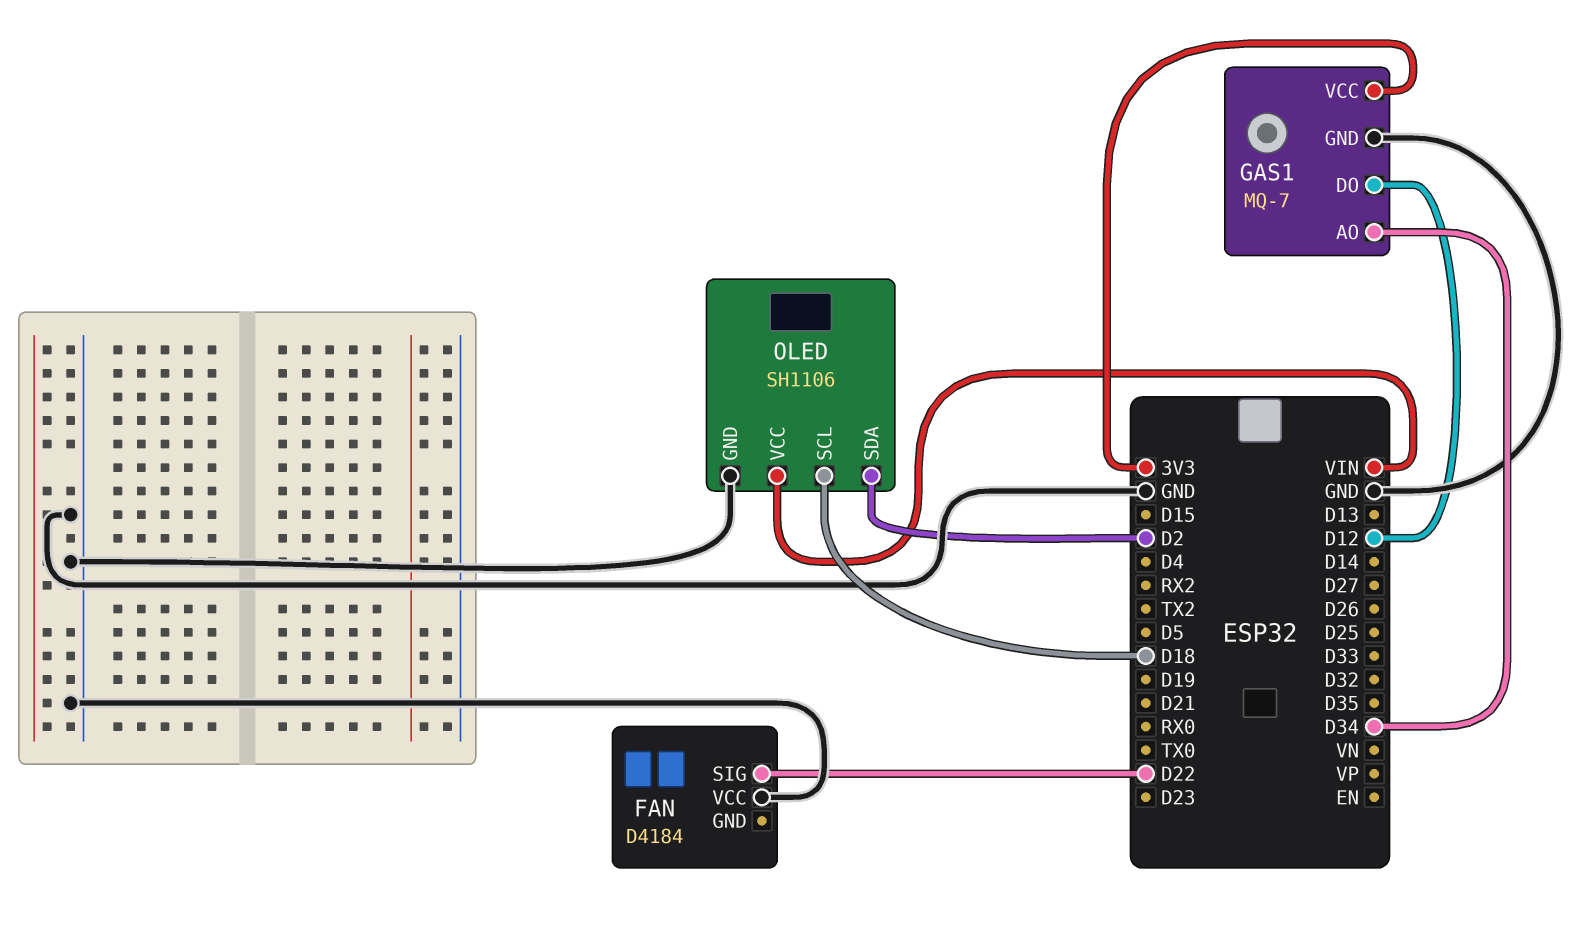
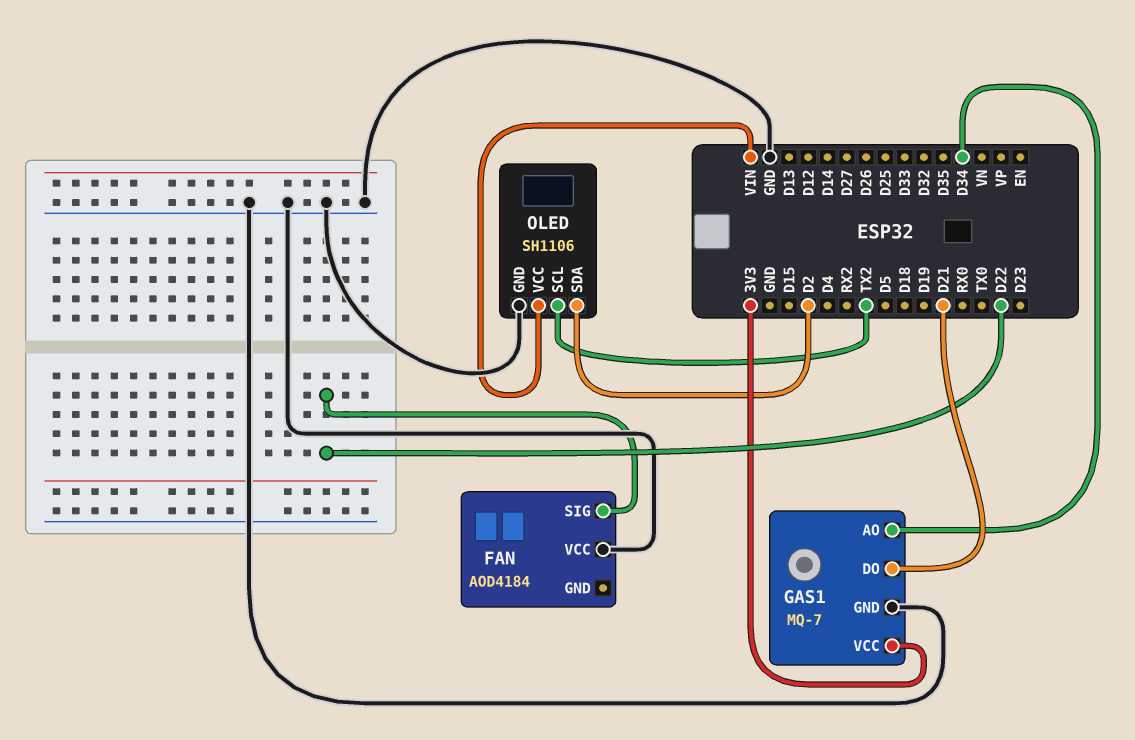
FAN: D4184 -> AOD4184
GAS1 pin DO: D12 -> D21
OLED pin SCL: D18 -> TX2

